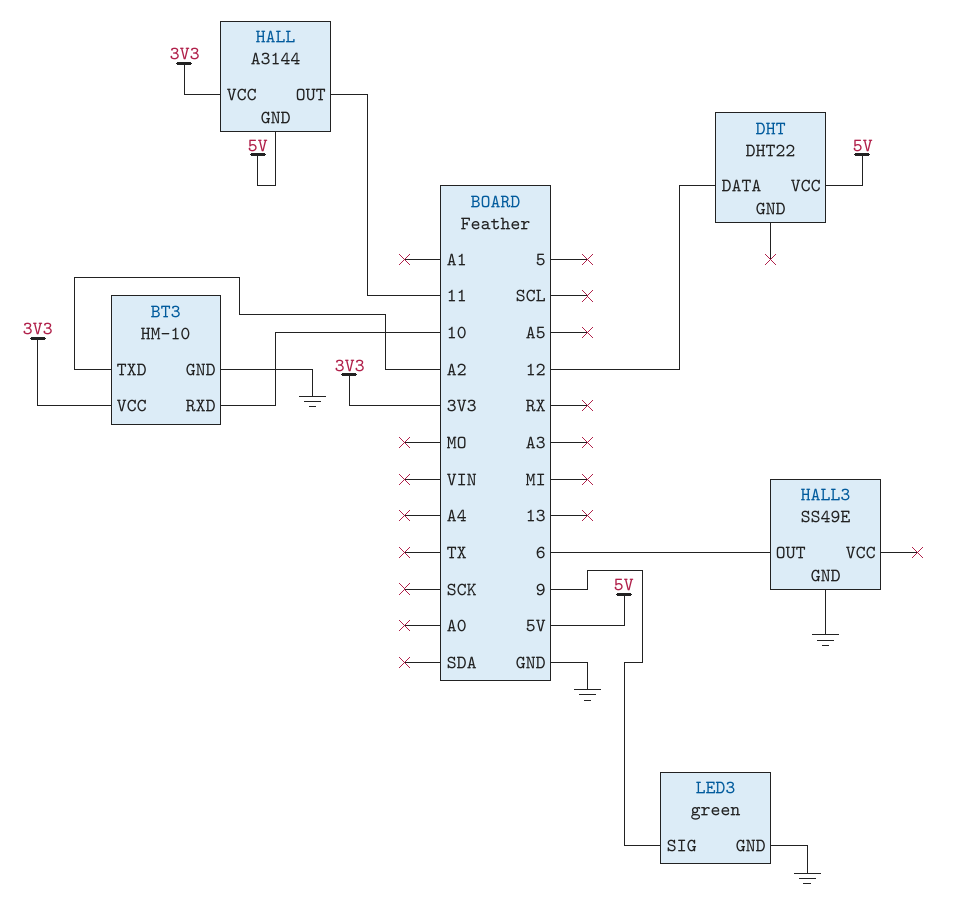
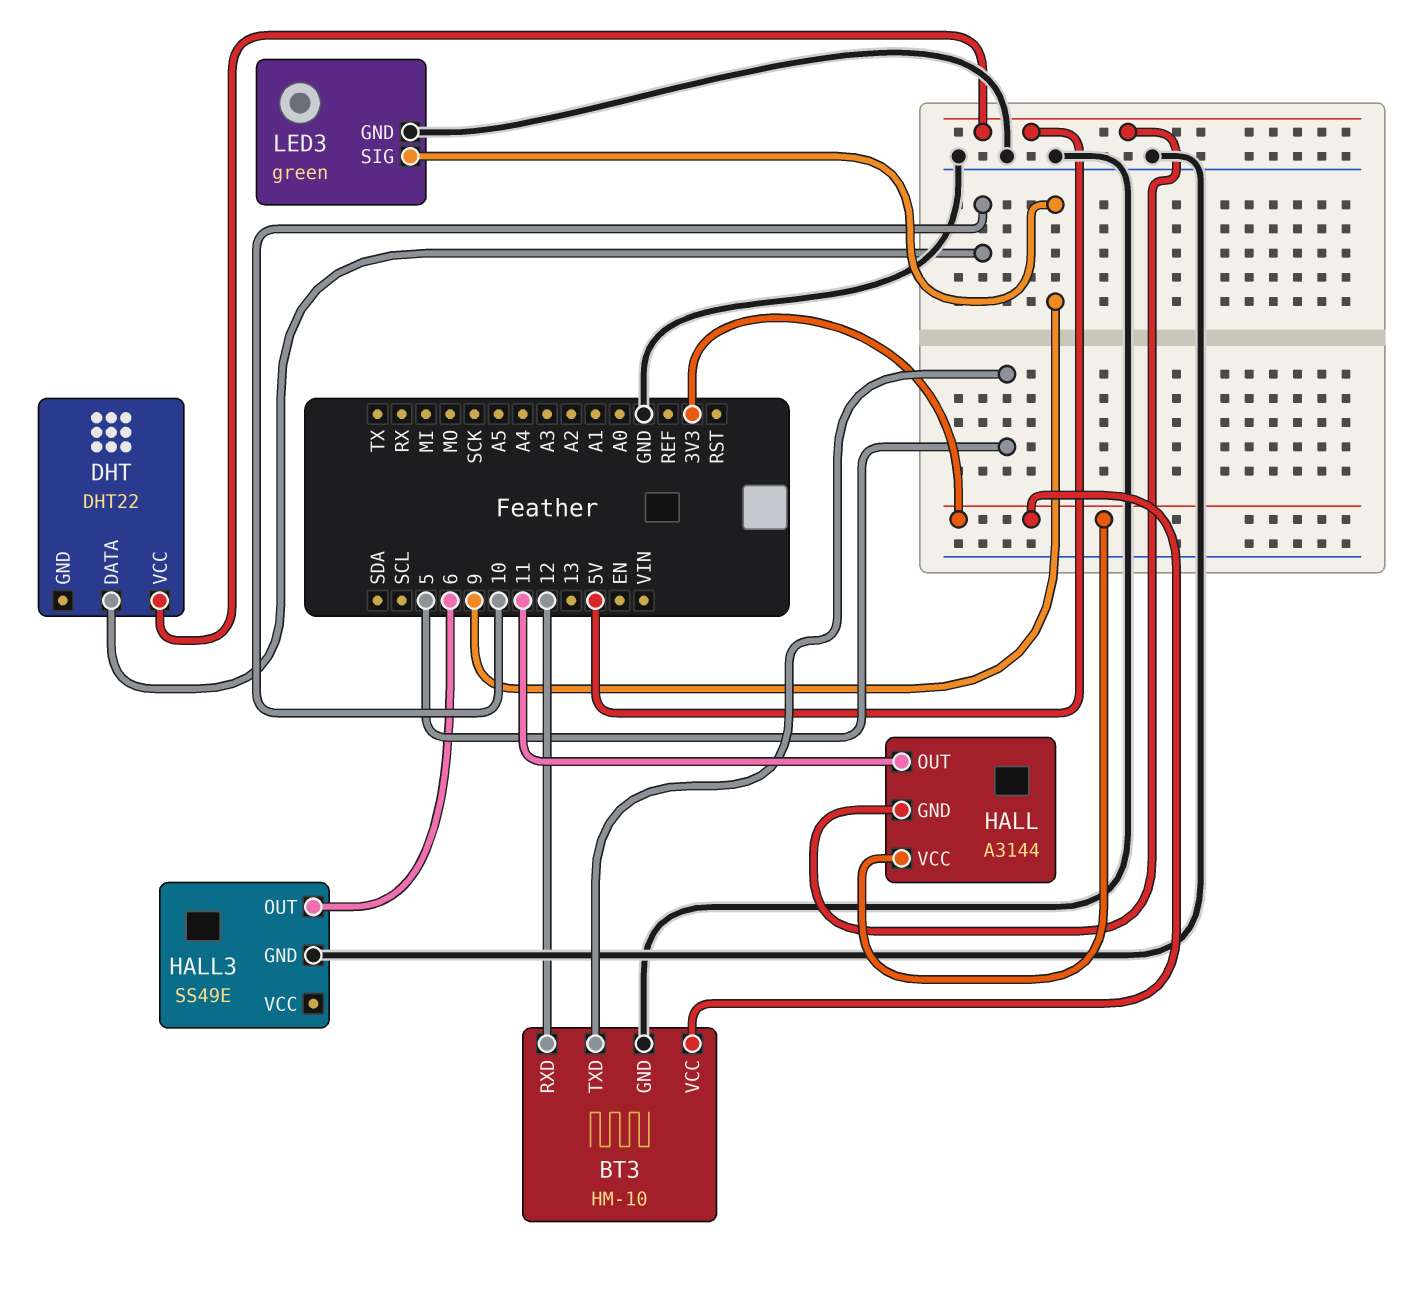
BT3 pin RXD: 10 -> 12
BT3 pin TXD: A2 -> 5
DHT pin DATA: 12 -> 10

